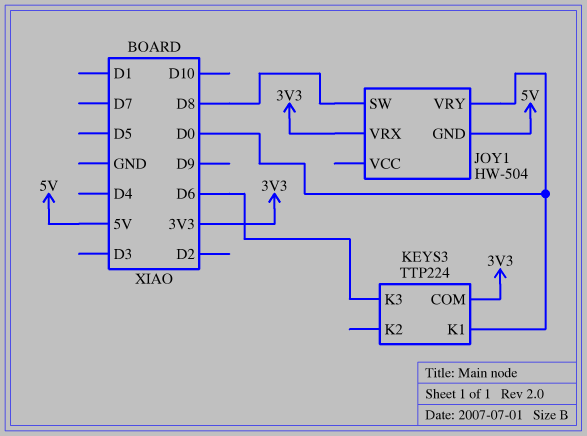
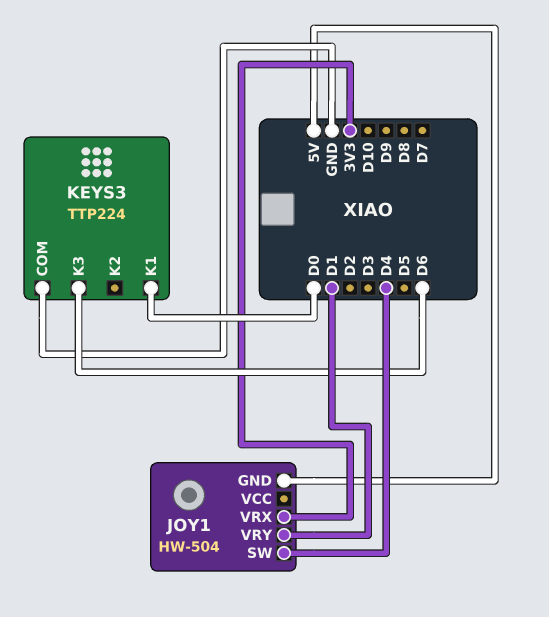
JOY1 pin SW: D8 -> D4
JOY1 pin VRY: D0 -> D1
KEYS3 pin COM: 3V3 -> GND

